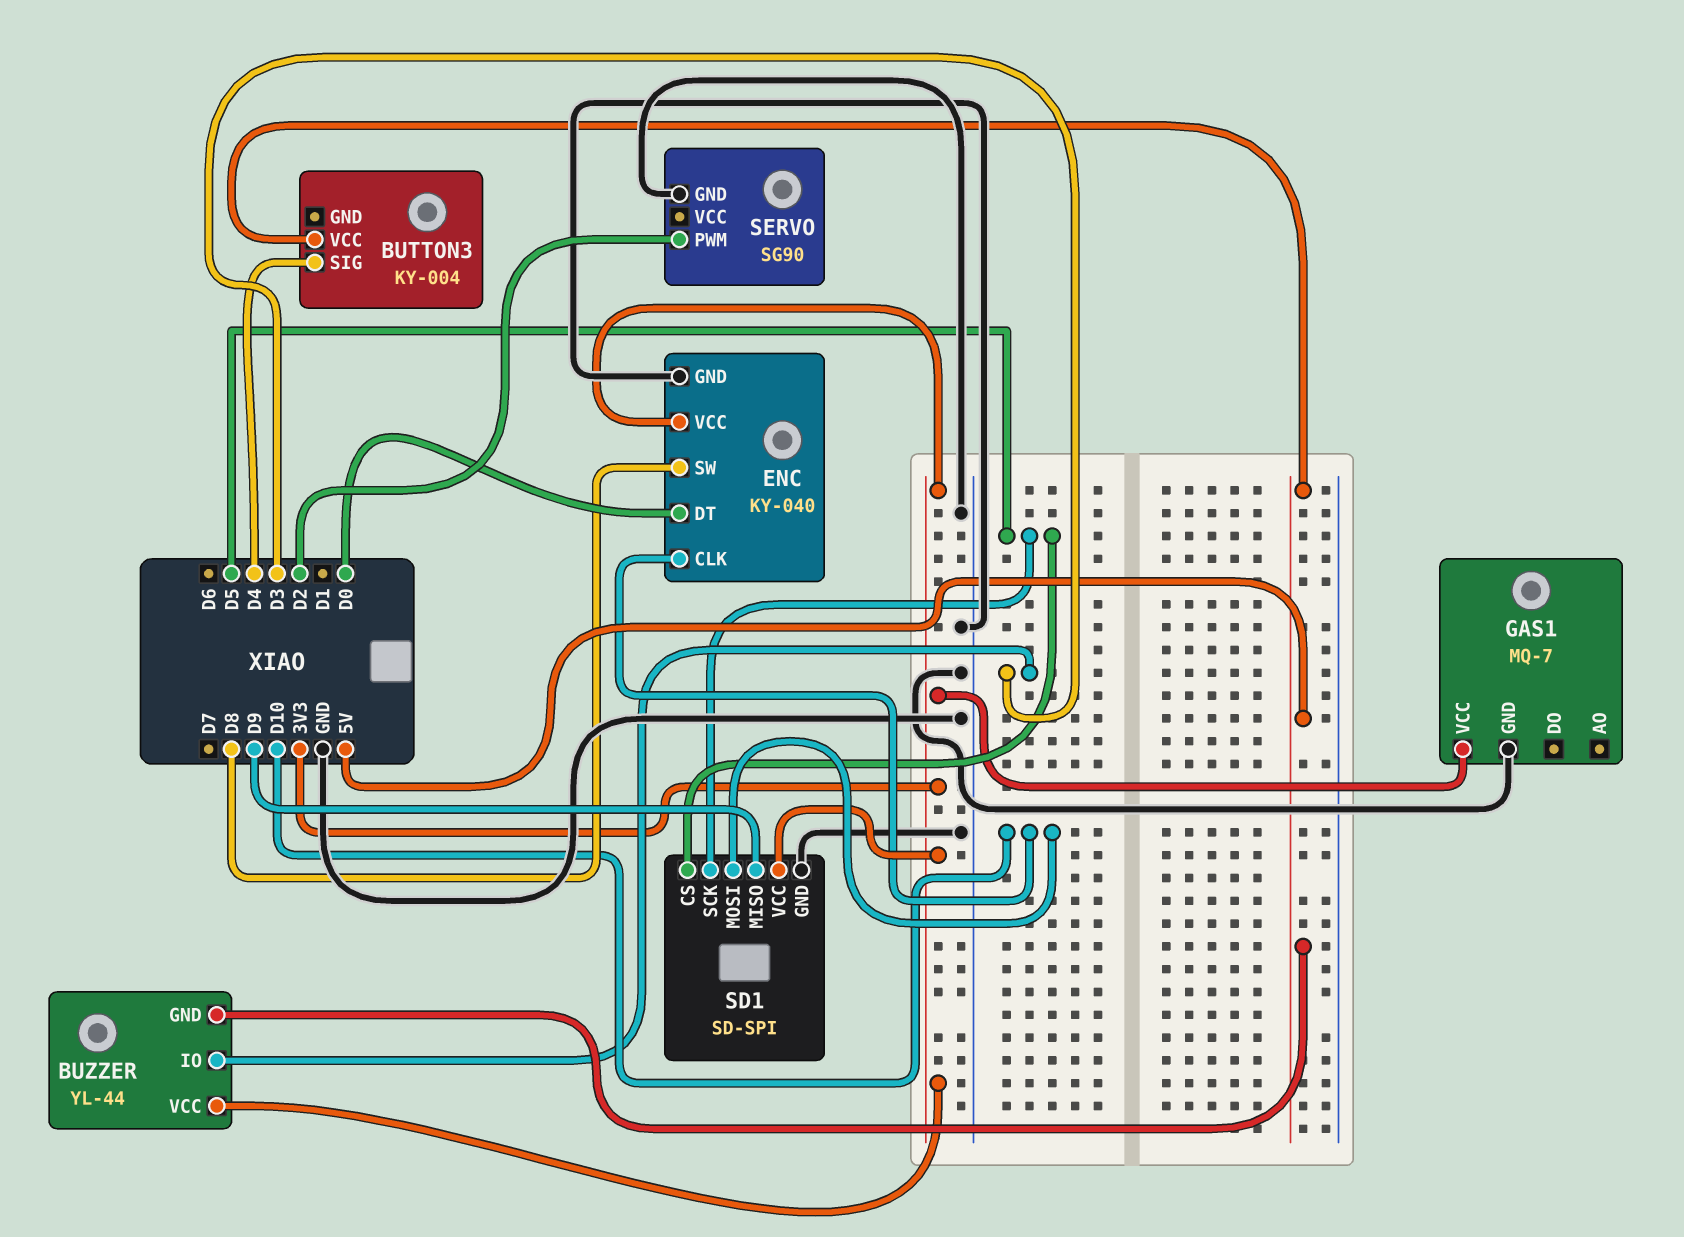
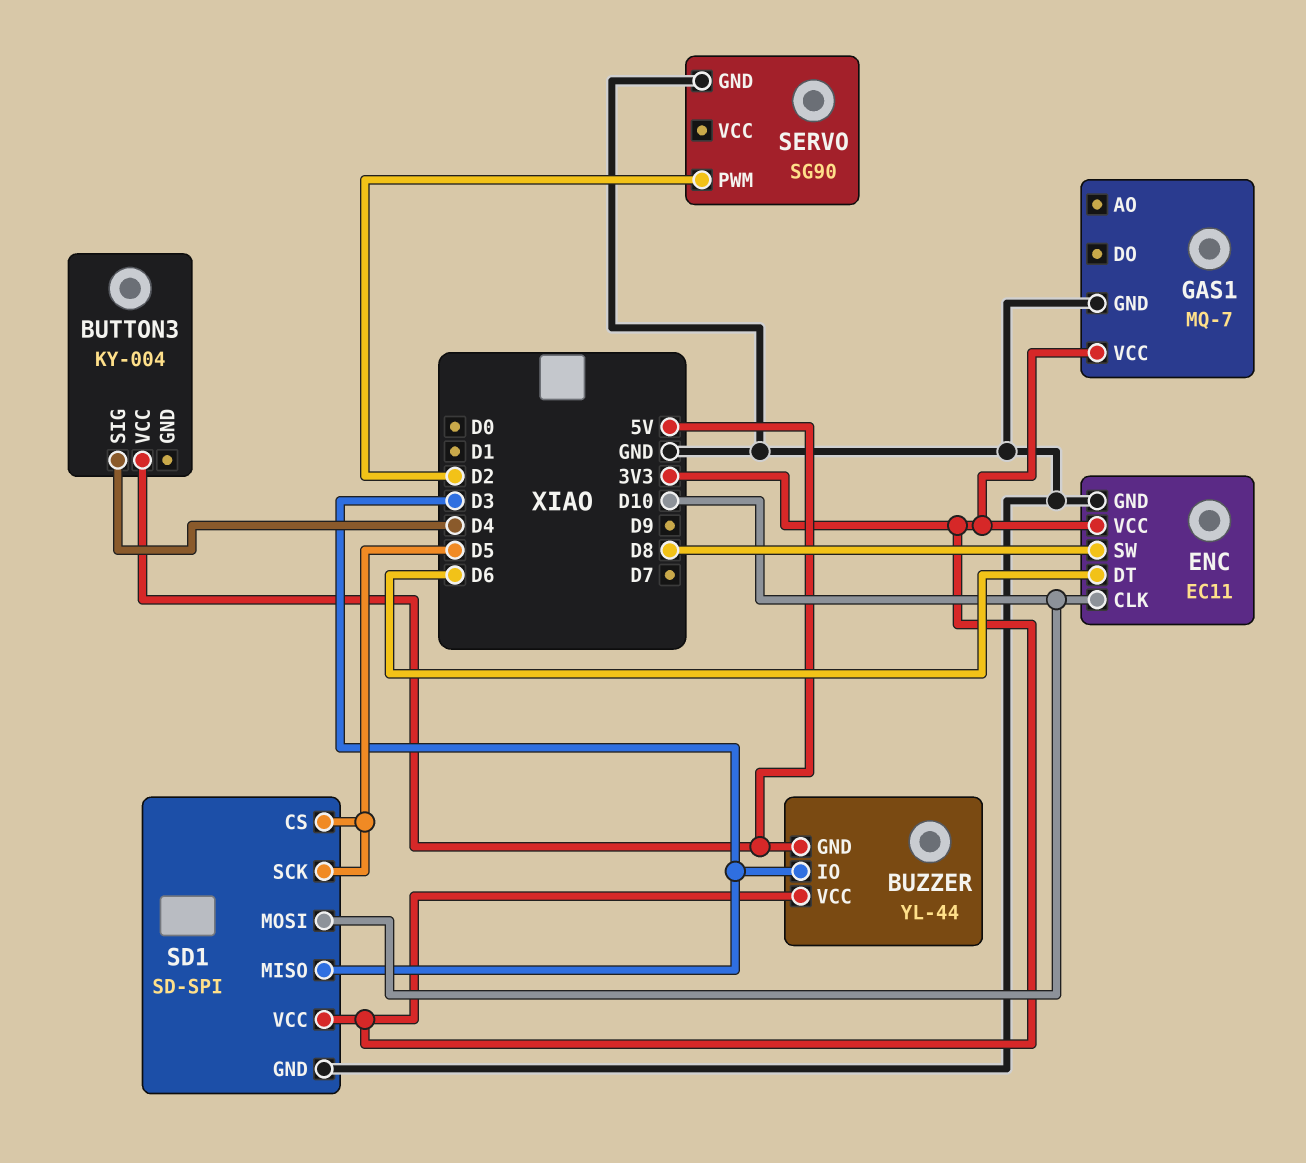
ENC: KY-040 -> EC11
ENC pin DT: D0 -> D6
SD1 pin MISO: D9 -> D3

